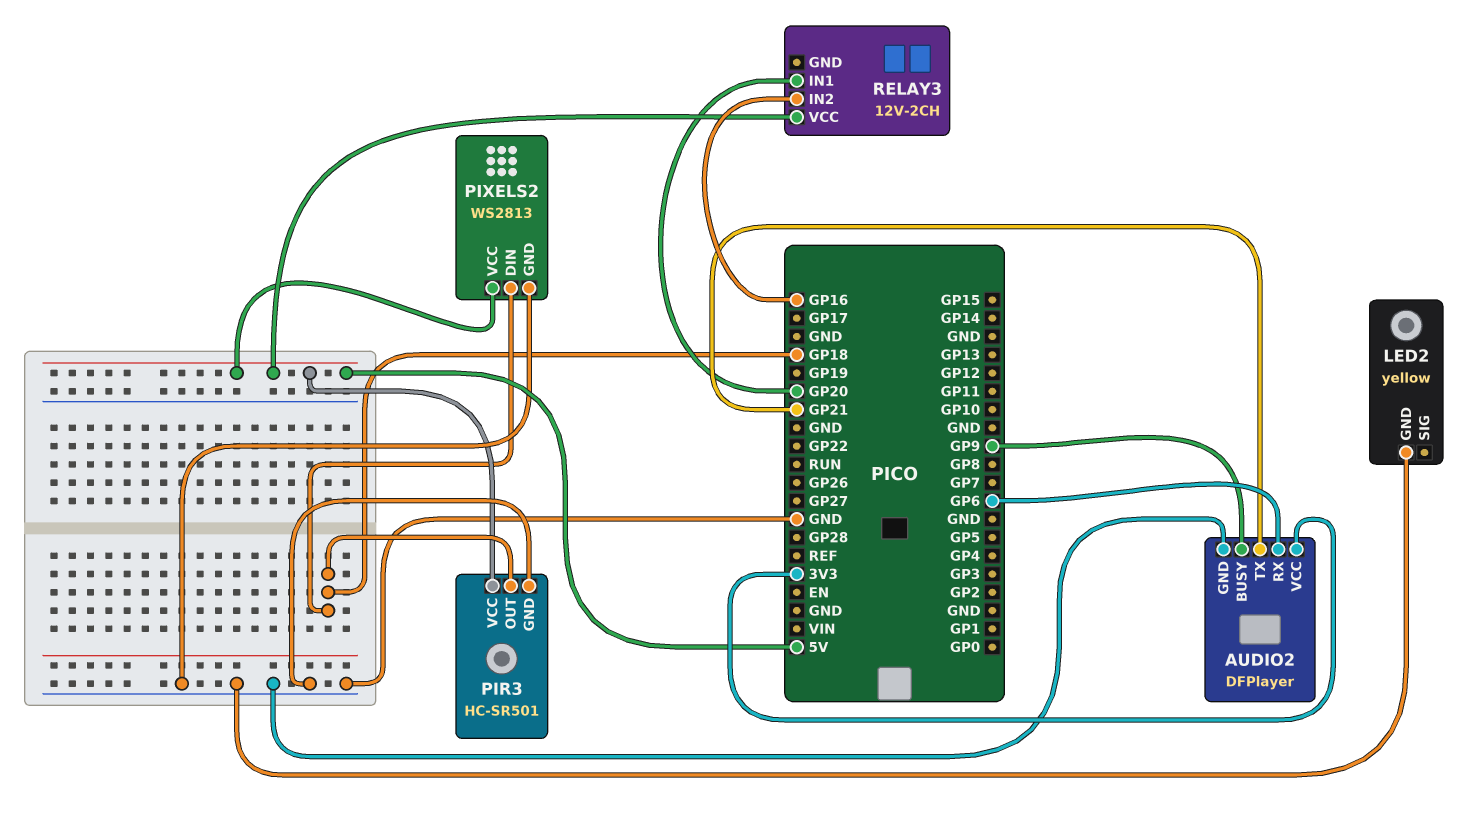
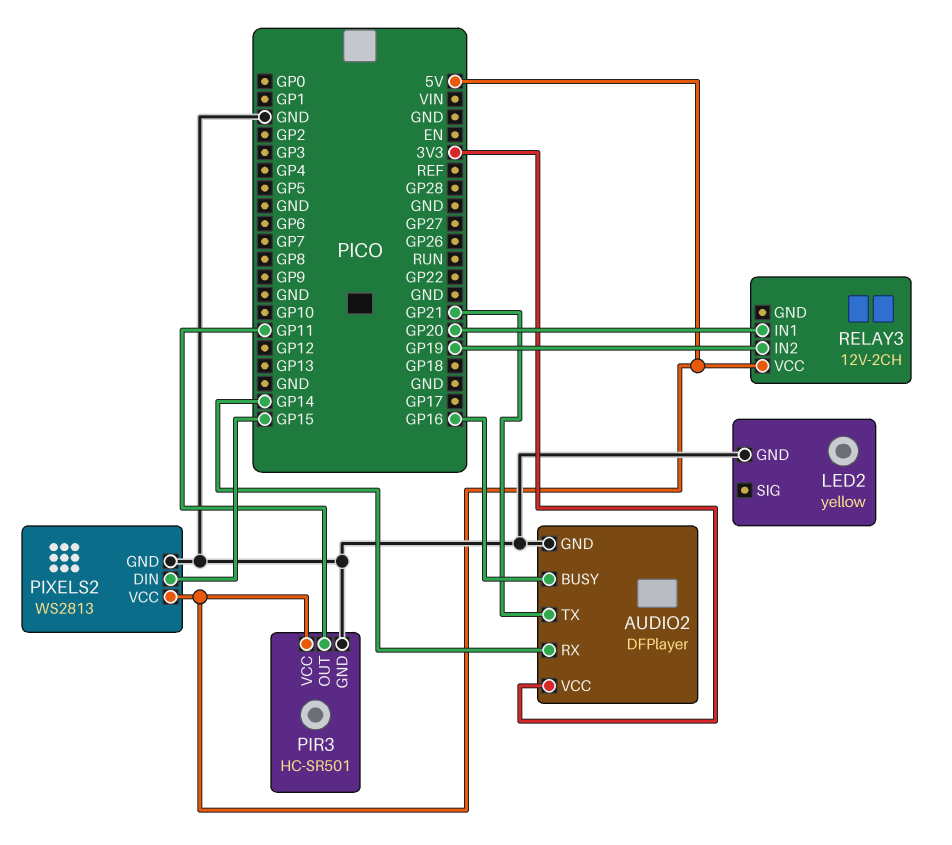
AUDIO2 pin BUSY: GP9 -> GP16
AUDIO2 pin RX: GP6 -> GP14
PIR3 pin OUT: GP18 -> GP11
PIXELS2 pin DIN: GP18 -> GP15
RELAY3 pin IN2: GP16 -> GP19

